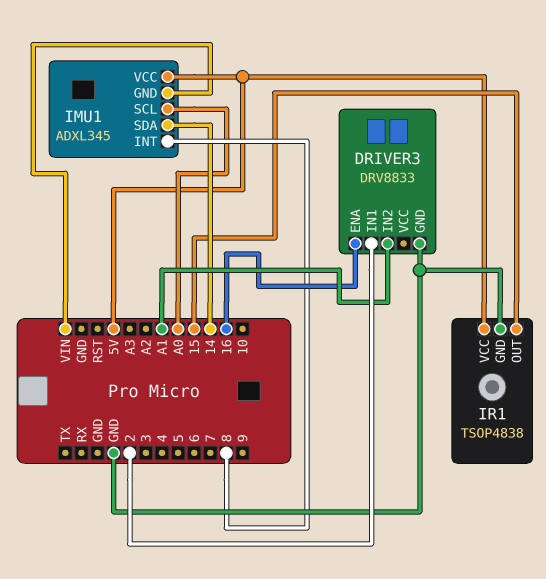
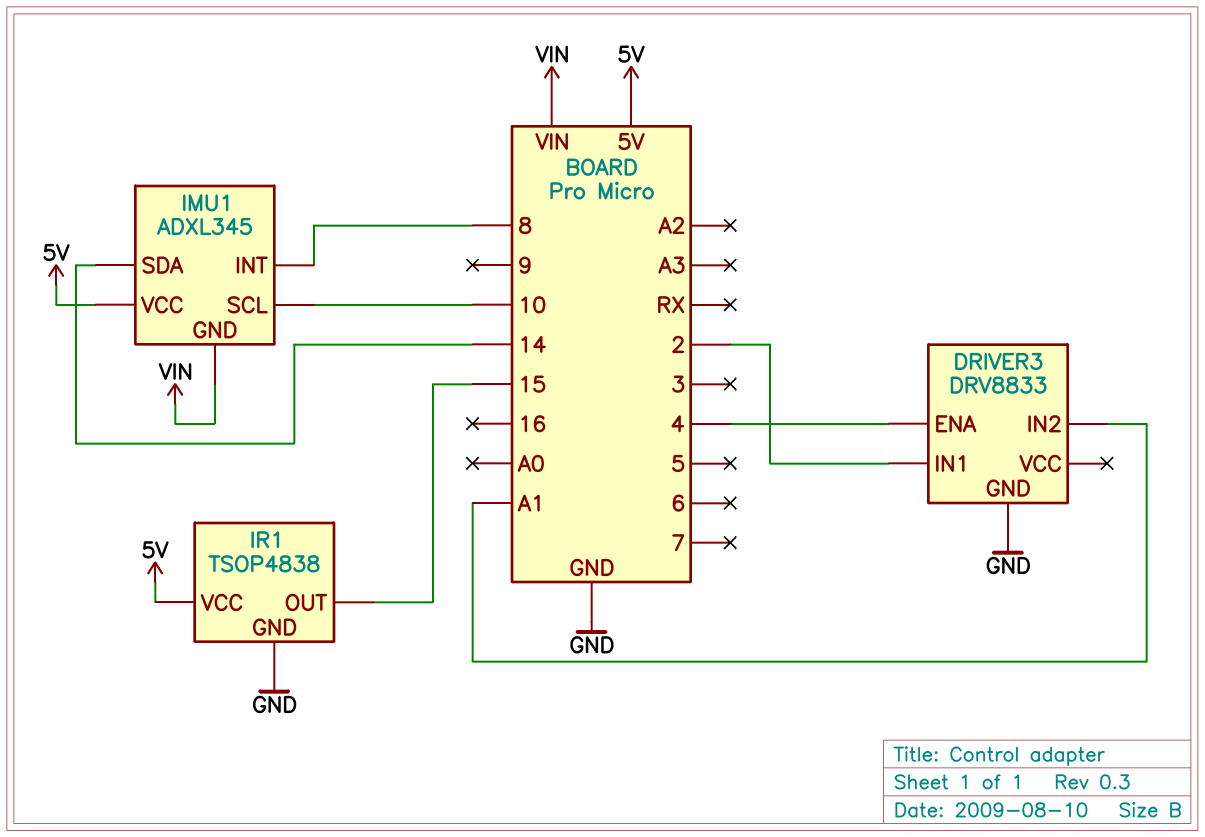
DRIVER3 pin ENA: 16 -> 4
IMU1 pin SCL: A0 -> 10

